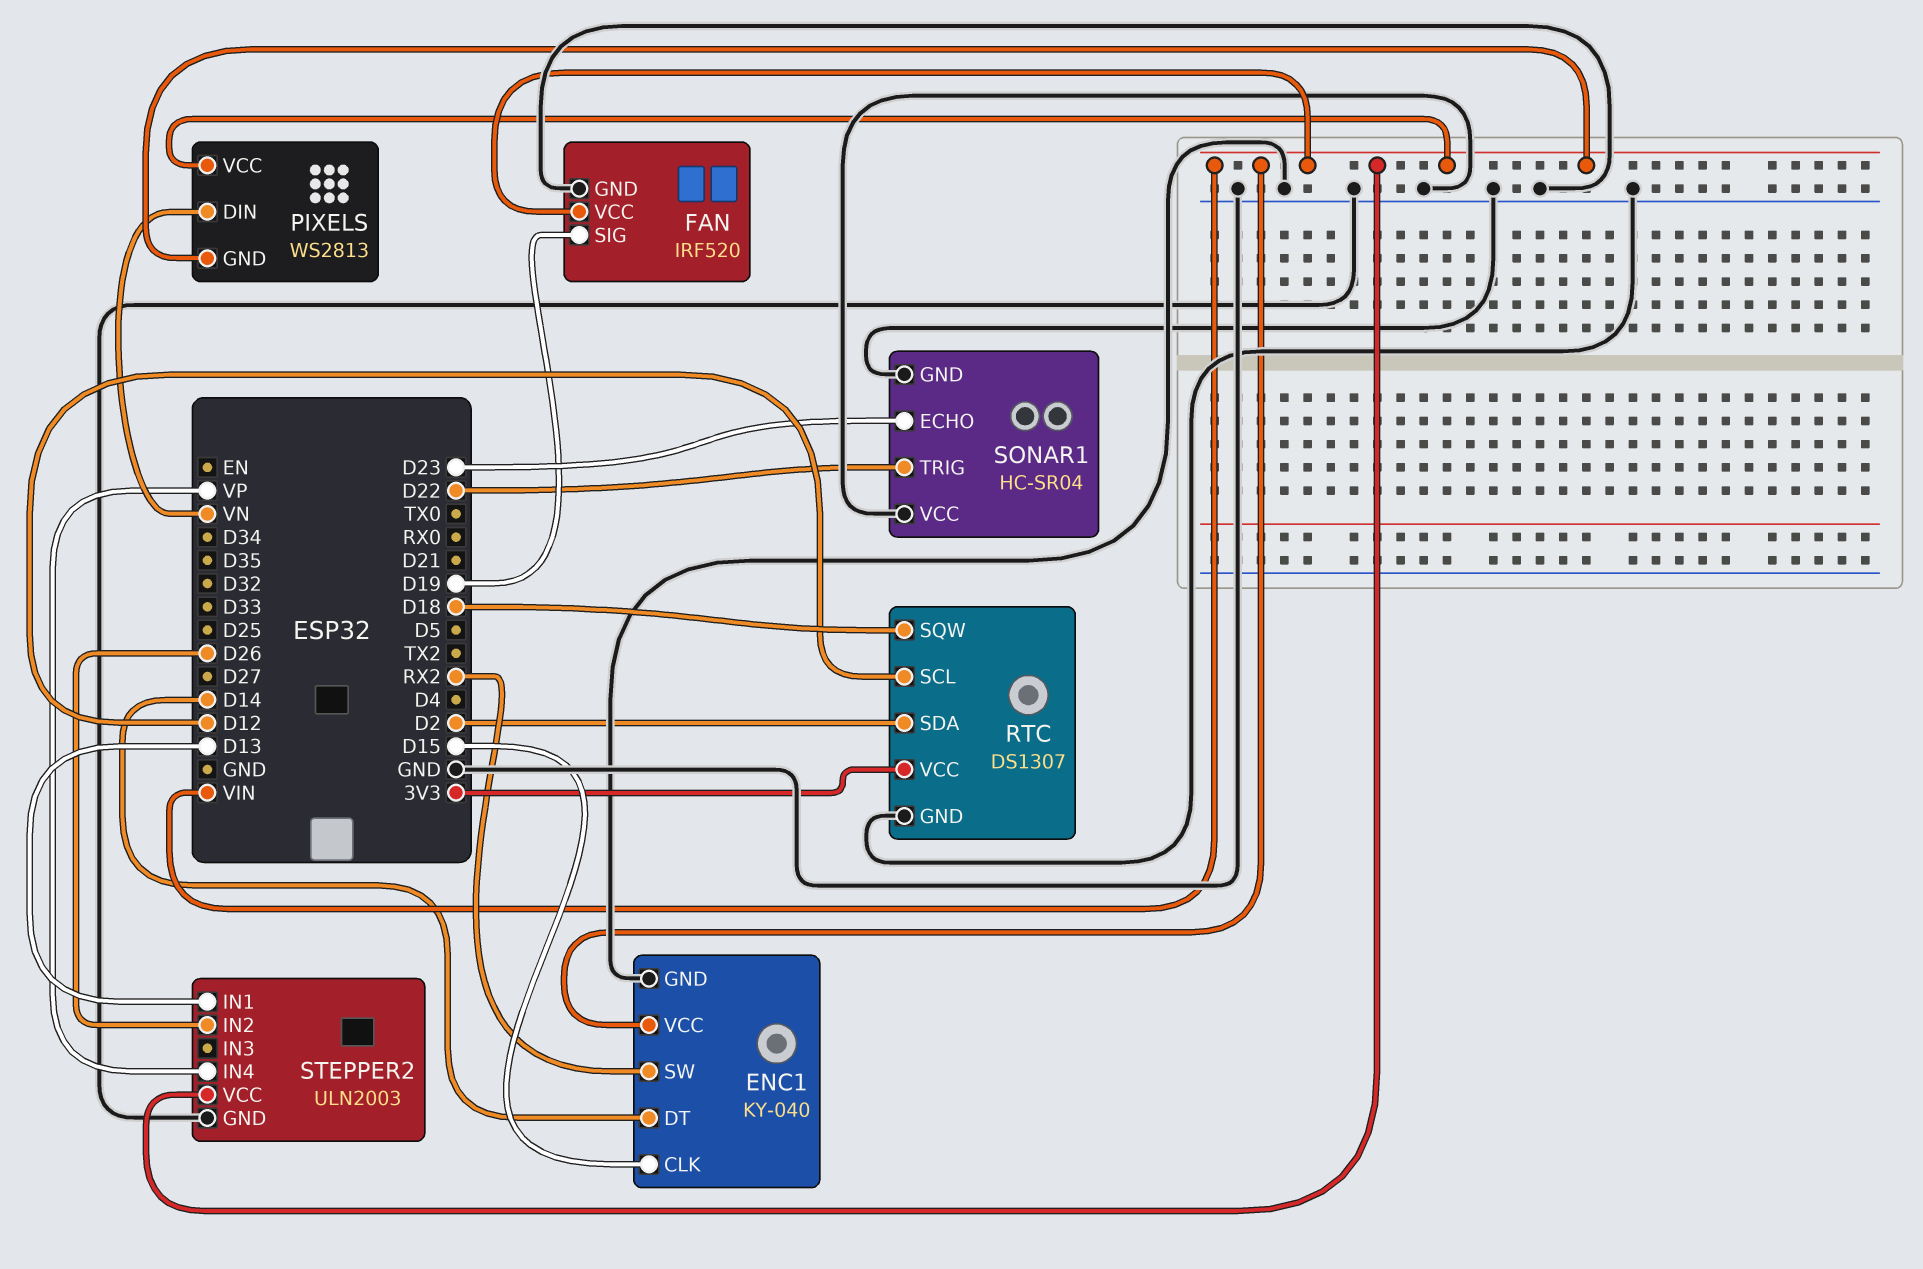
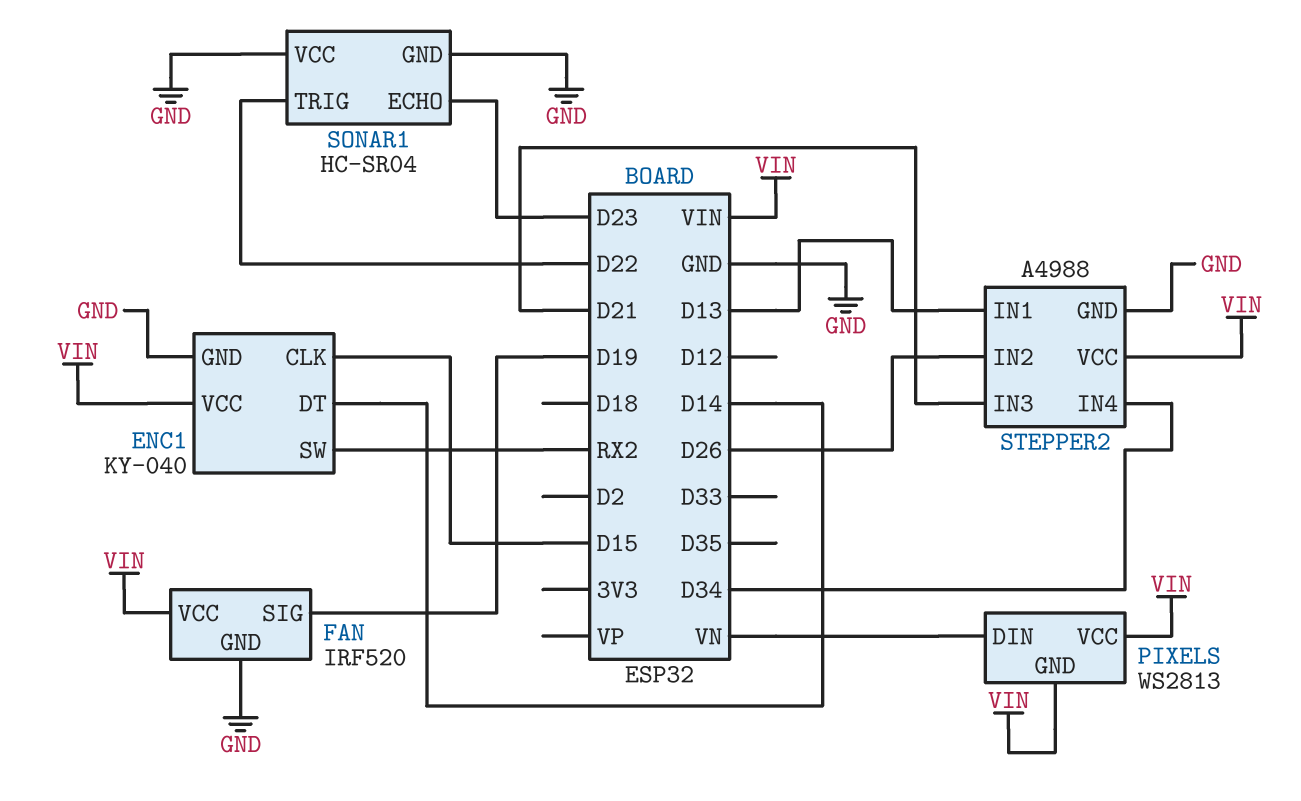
RTC: DS1307 -> none
RTC pin GND: GND -> none
RTC pin SCL: D12 -> none
RTC pin SDA: D2 -> none
RTC pin SQW: D18 -> none
RTC pin VCC: 3V3 -> none
STEPPER2: ULN2003 -> A4988
STEPPER2 pin IN3: none -> D21
STEPPER2 pin IN4: VP -> D34

